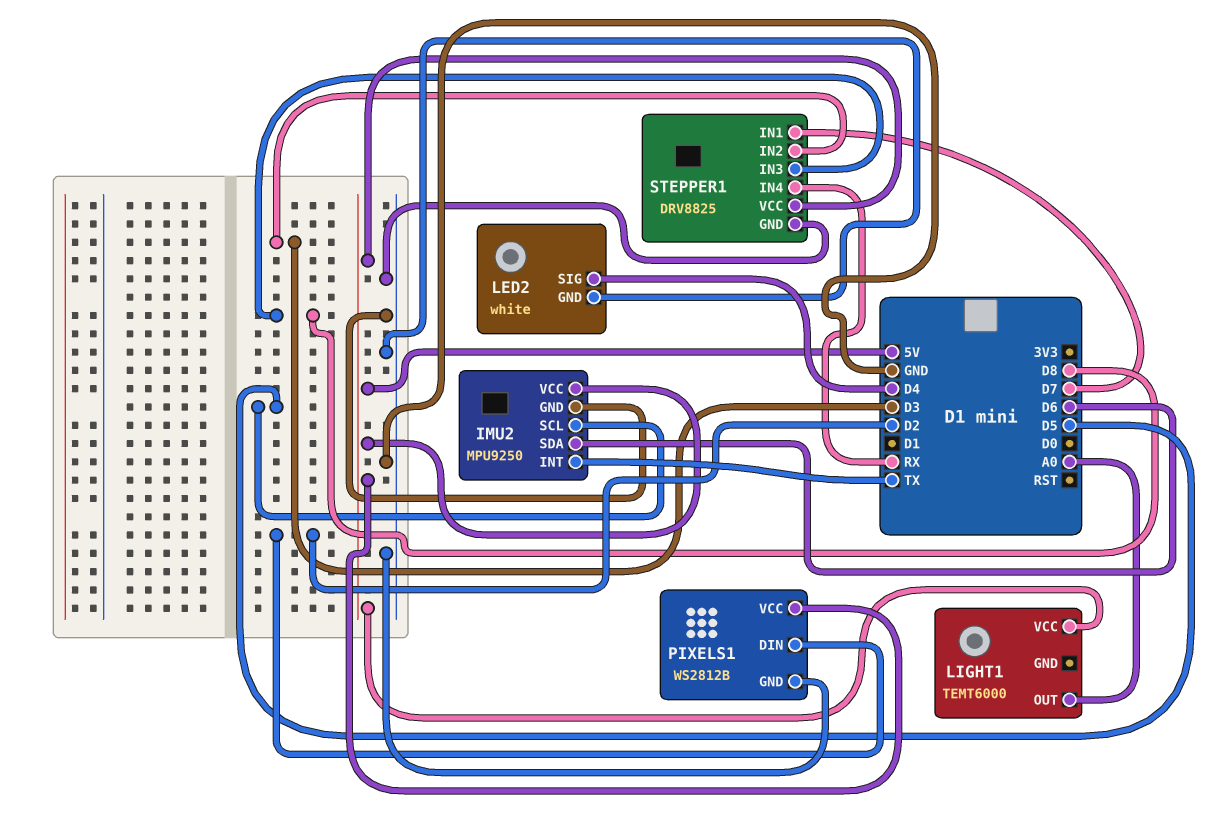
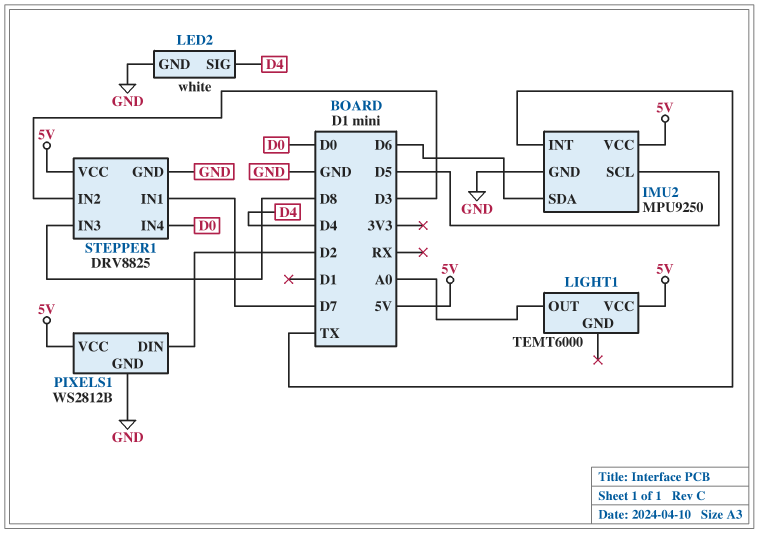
STEPPER1 pin IN4: RX -> D0

